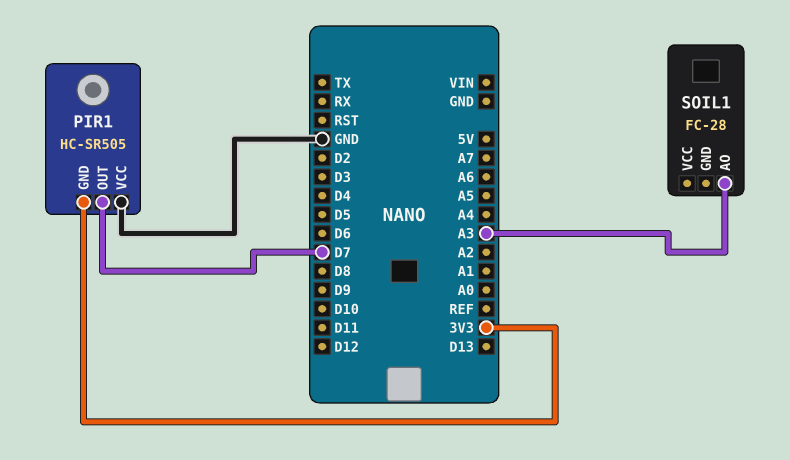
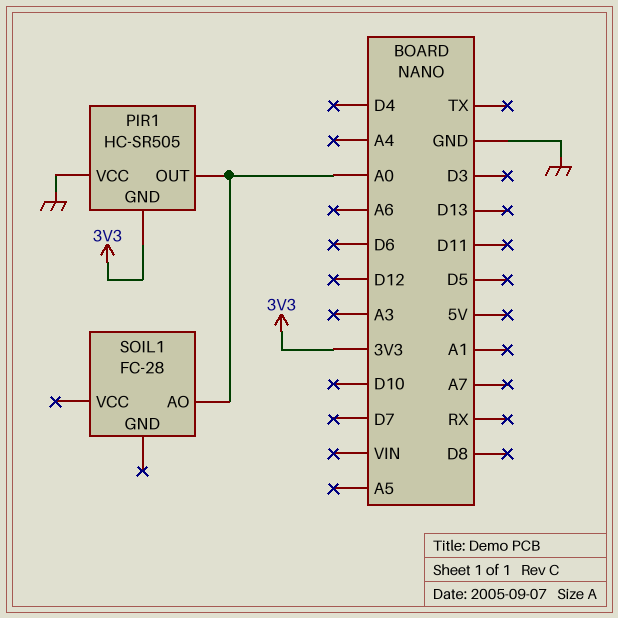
PIR1 pin OUT: D7 -> A0
SOIL1 pin AO: A3 -> A0

